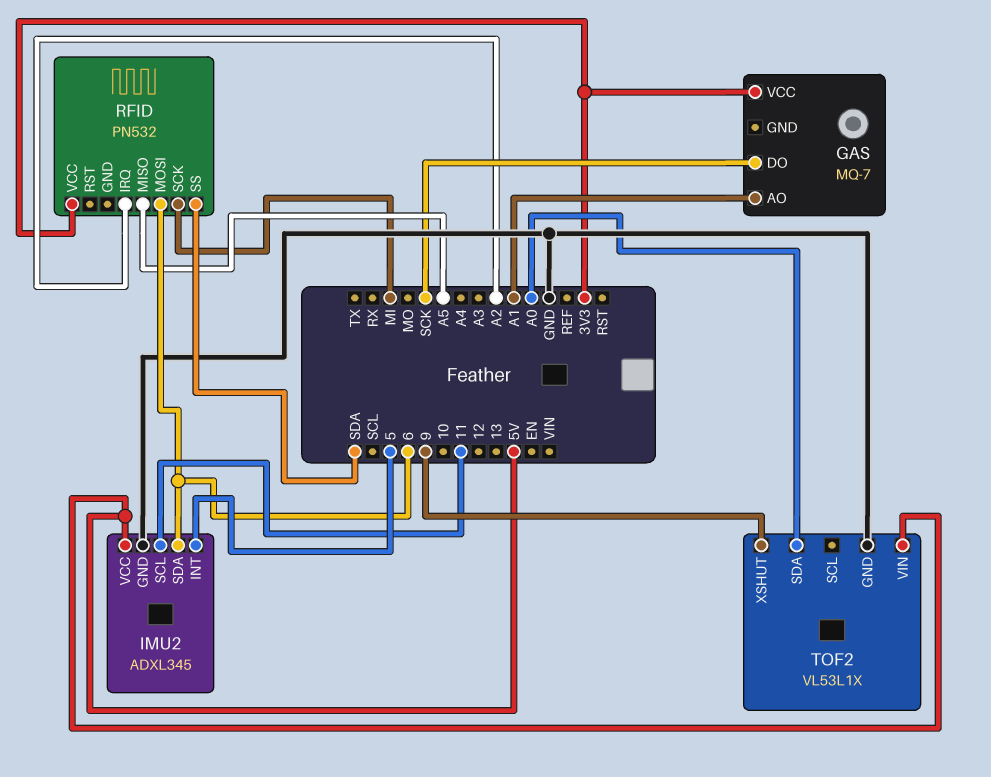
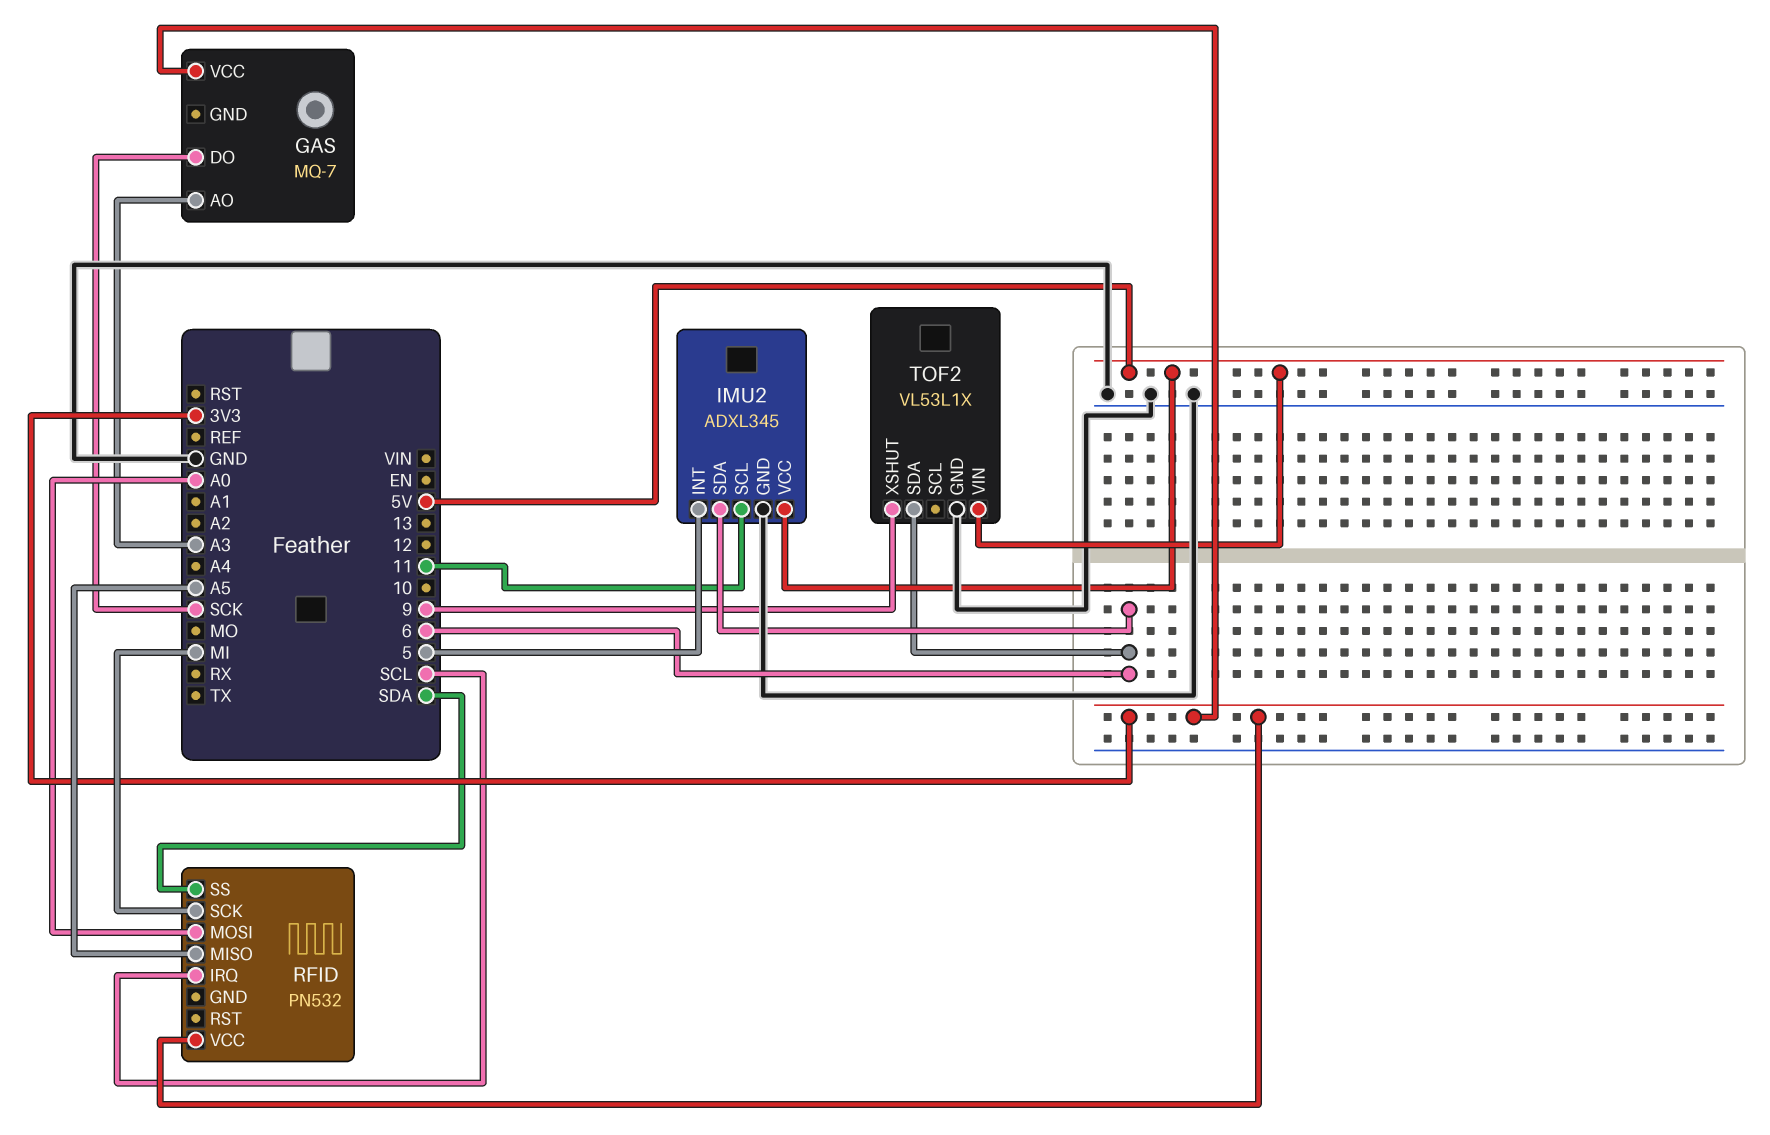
GAS pin AO: A1 -> A3
RFID pin IRQ: A2 -> SCL
RFID pin MOSI: 6 -> A0
TOF2 pin SDA: A0 -> 6

